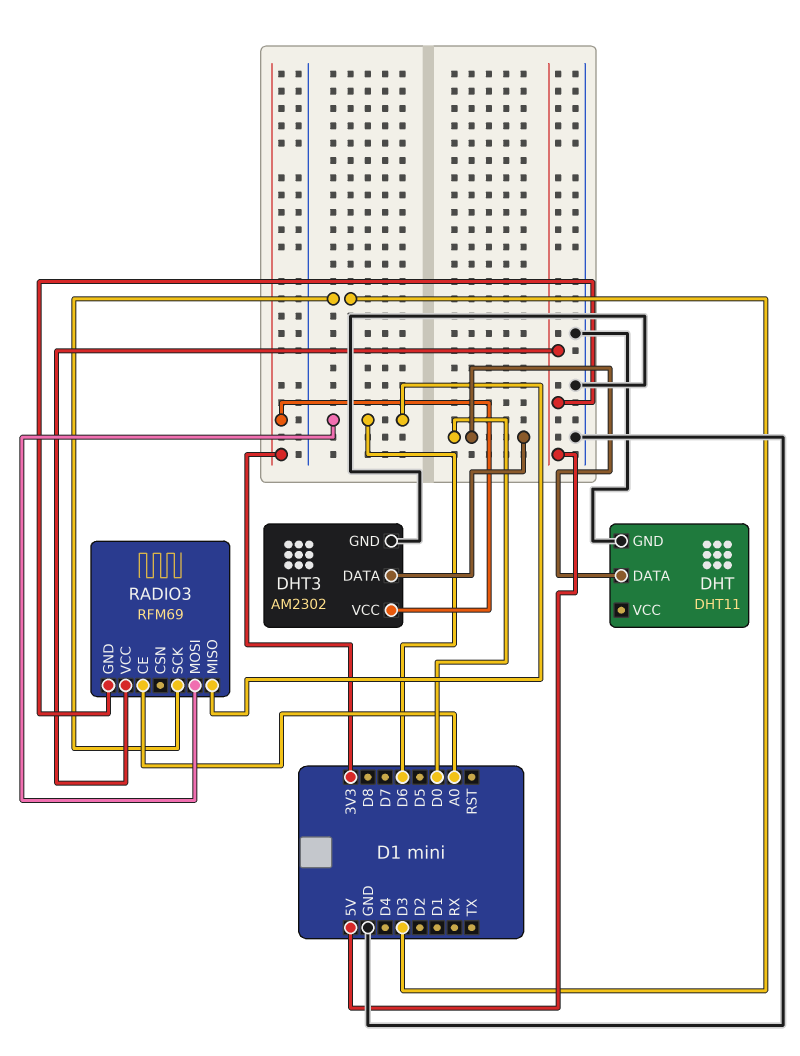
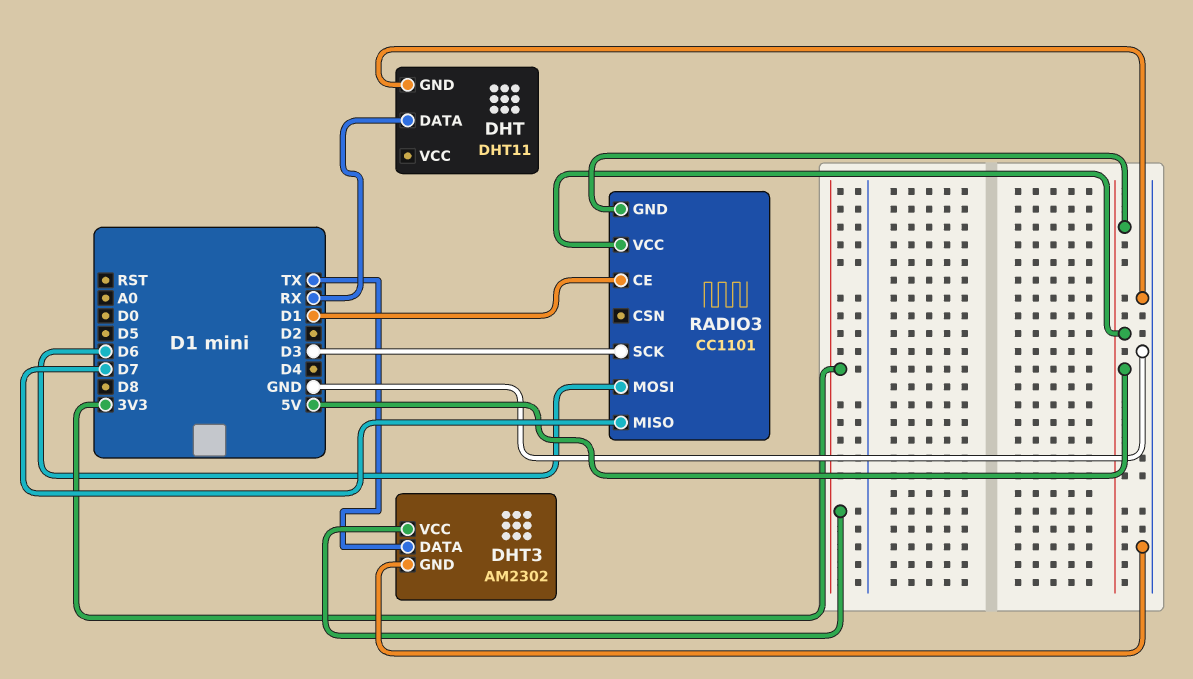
DHT pin DATA: D0 -> RX
DHT3 pin DATA: D0 -> TX
RADIO3: RFM69 -> CC1101
RADIO3 pin CE: A0 -> D1
RADIO3 pin MISO: D6 -> D7

